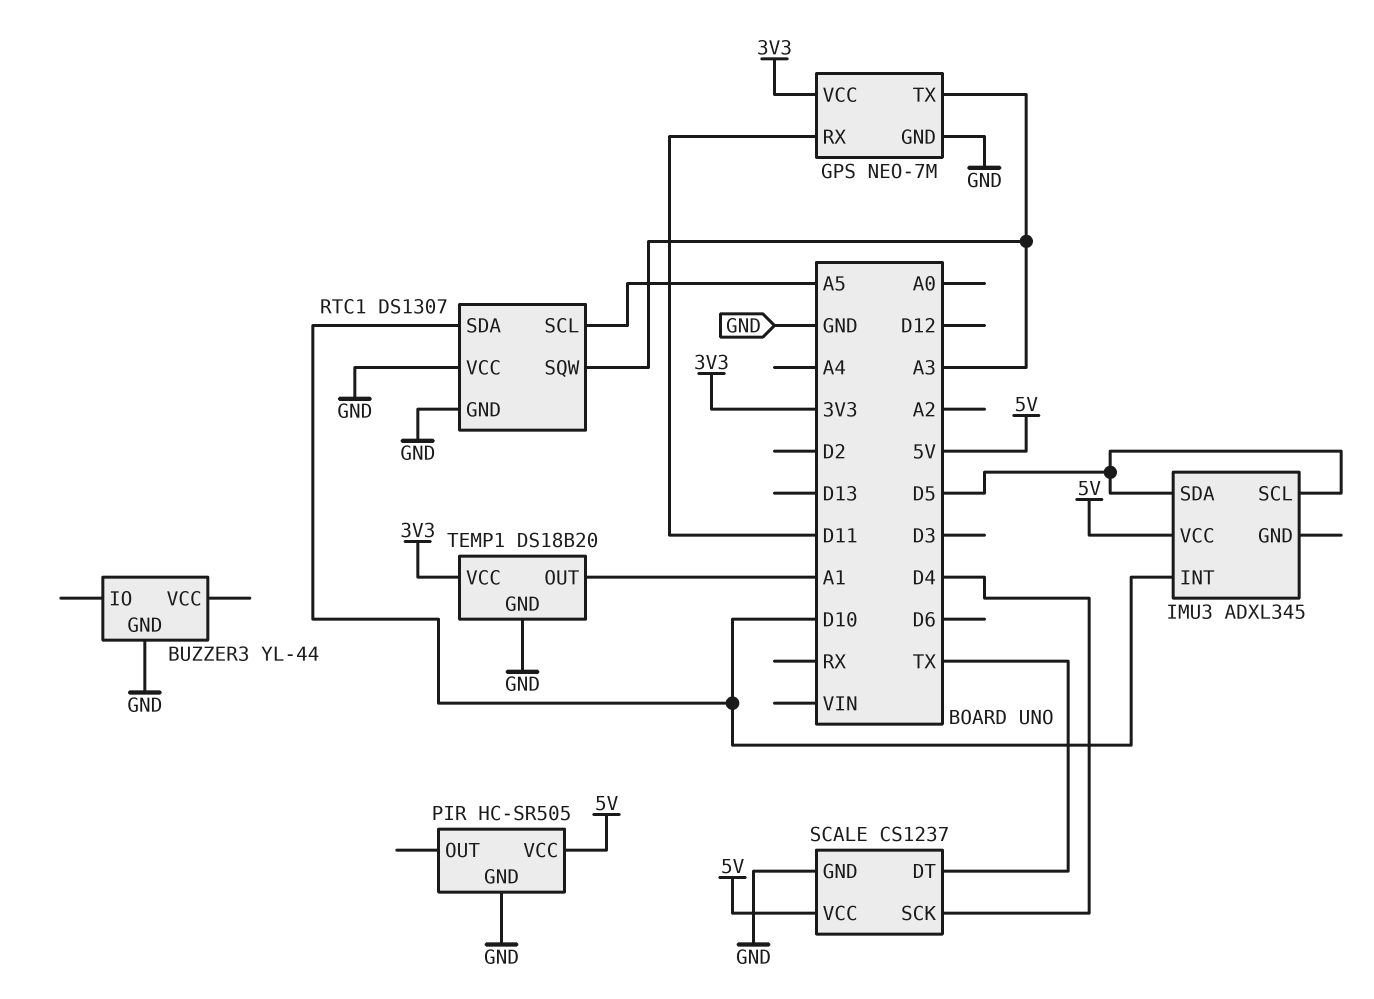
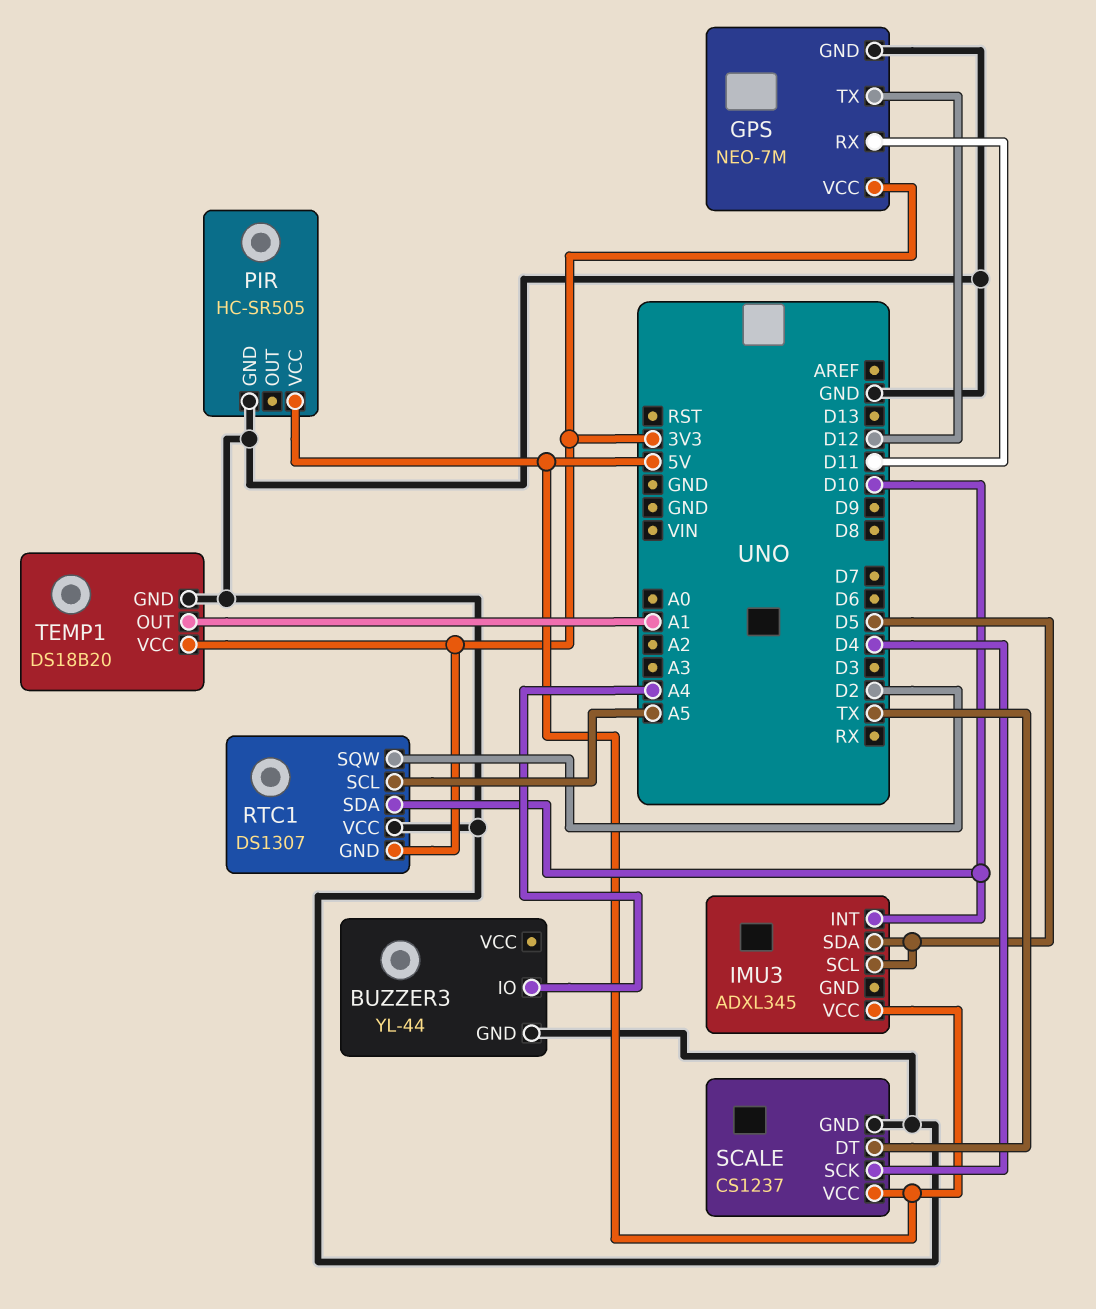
BUZZER3 pin IO: none -> A4
GPS pin TX: A3 -> D12
RTC1 pin GND: GND -> 3V3
RTC1 pin SQW: A3 -> D2

